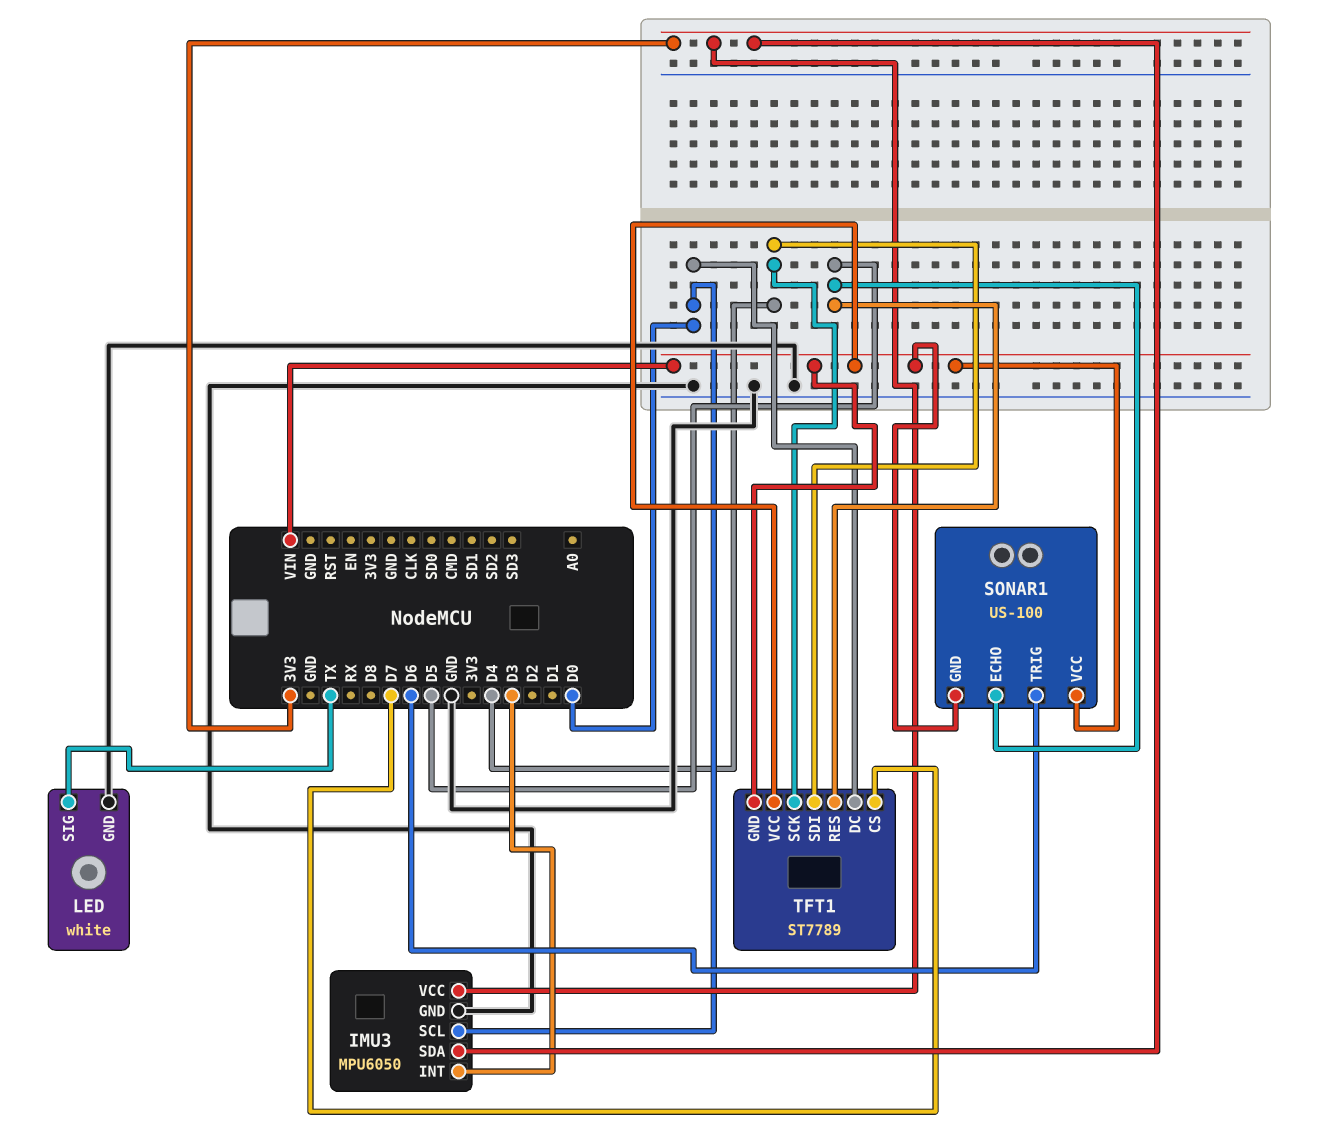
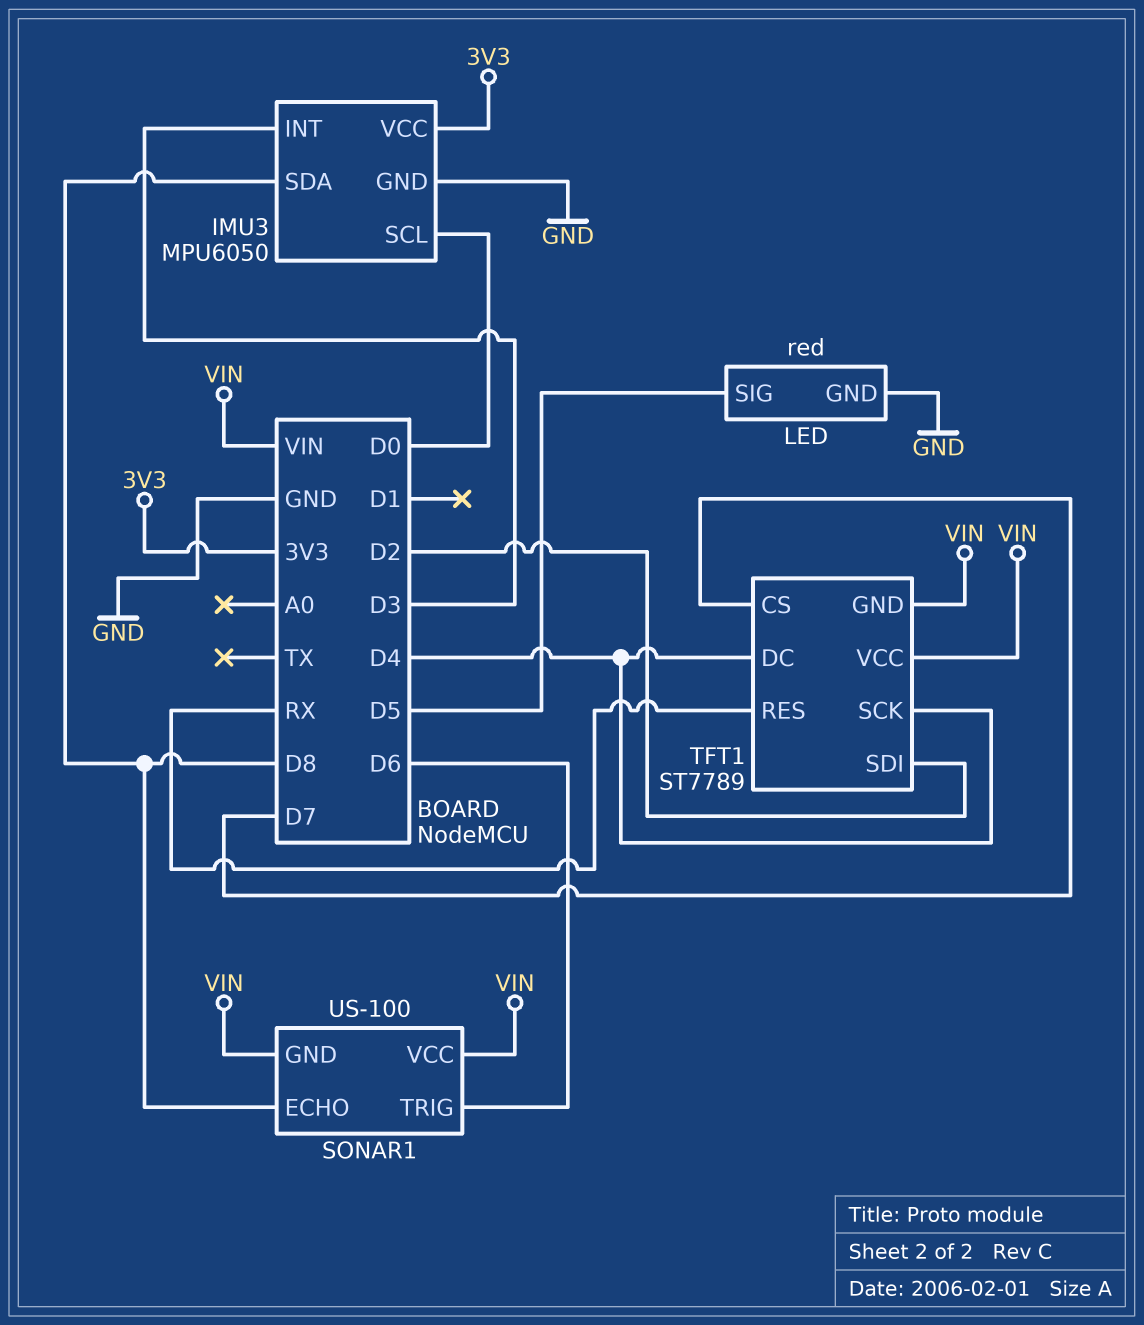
IMU3 pin SDA: 3V3 -> D8
LED: white -> red
LED pin SIG: TX -> D5
SONAR1 pin ECHO: D5 -> D8
TFT1 pin DC: D0 -> D4
TFT1 pin RES: D5 -> RX
TFT1 pin SDI: D4 -> D2

